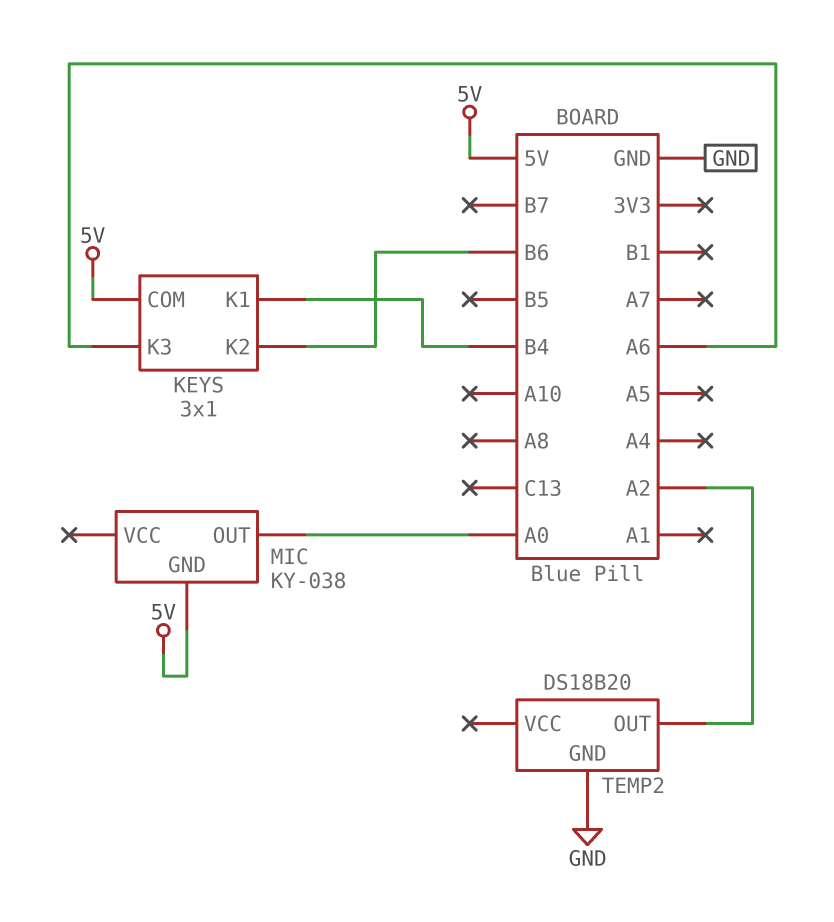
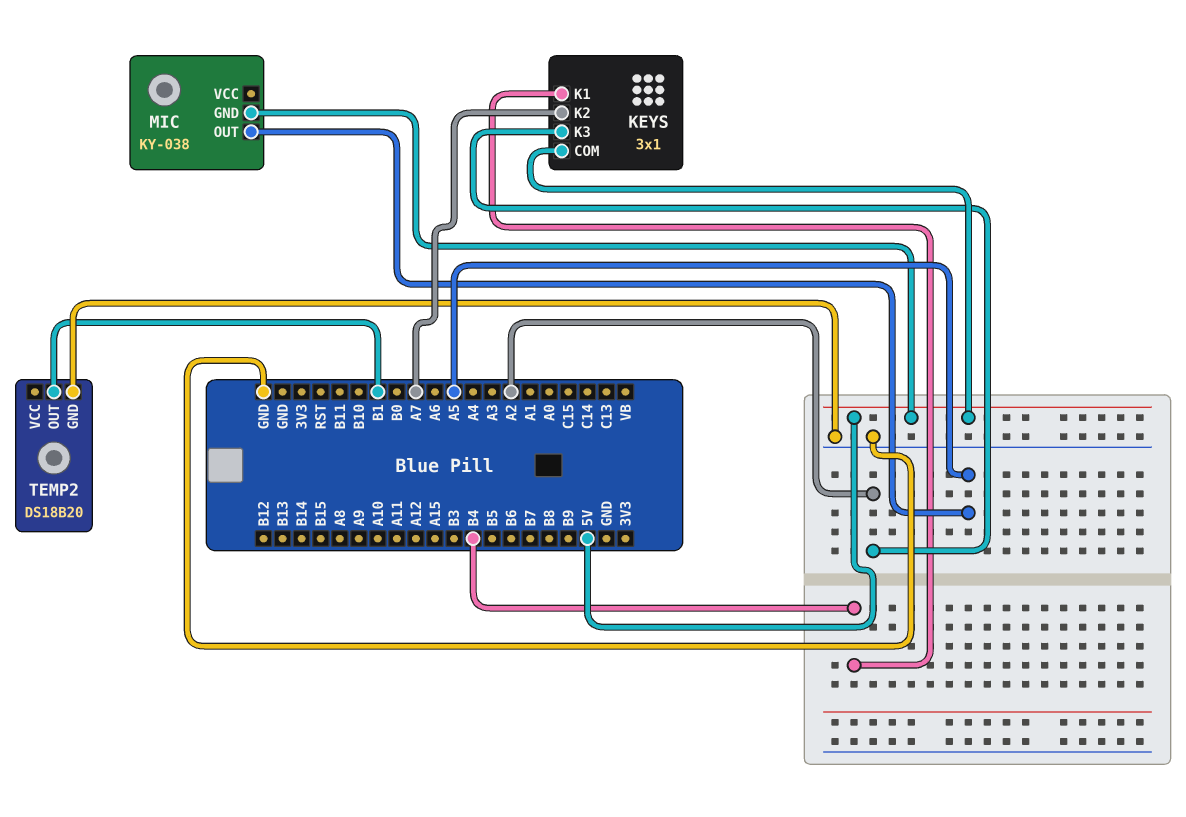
KEYS pin K2: B6 -> A7
KEYS pin K3: A6 -> A2
MIC pin OUT: A0 -> A5
TEMP2 pin OUT: A2 -> B1

